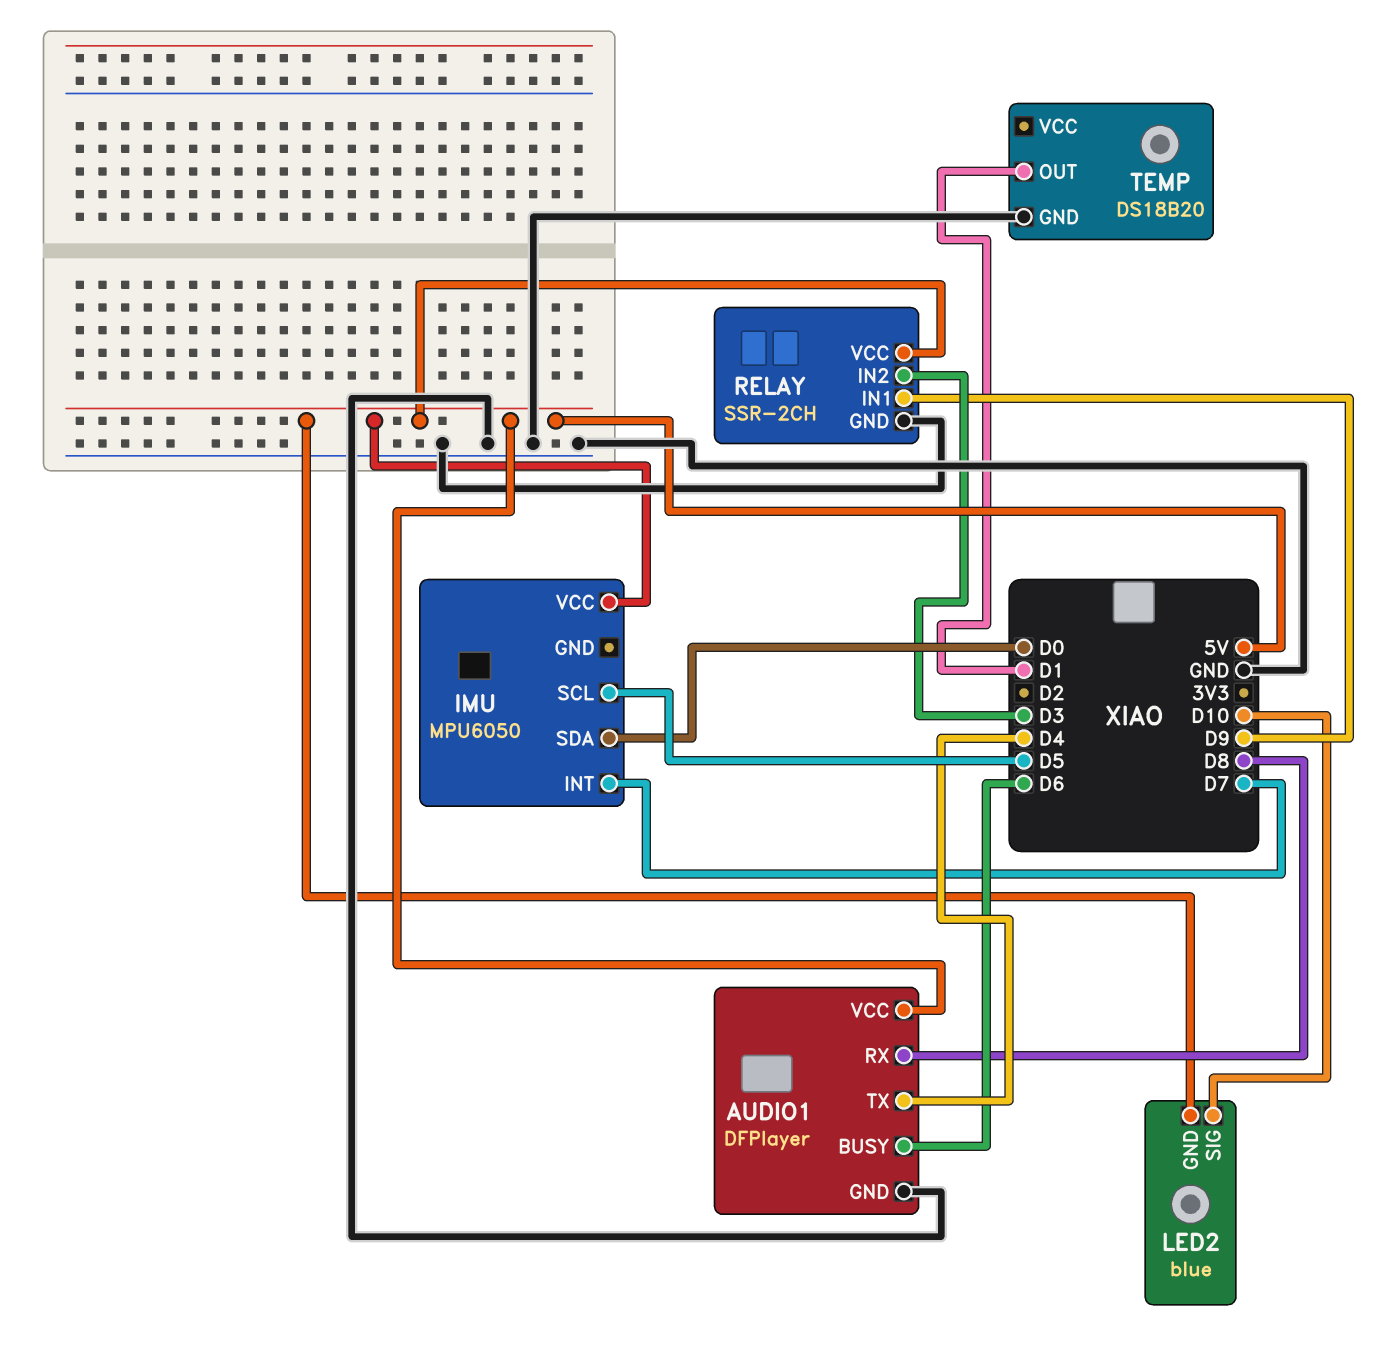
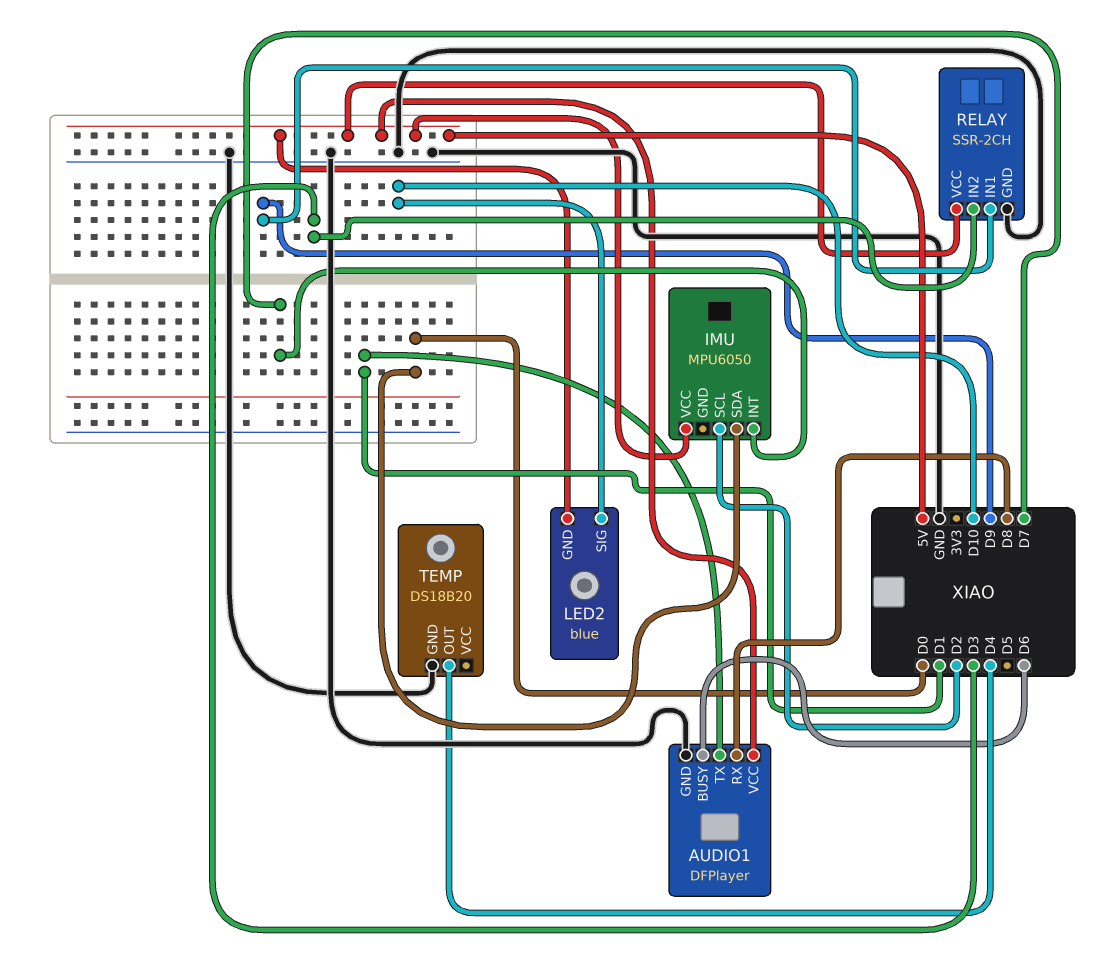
AUDIO1 pin TX: D4 -> D1
IMU pin SCL: D5 -> D2
TEMP pin OUT: D1 -> D4

